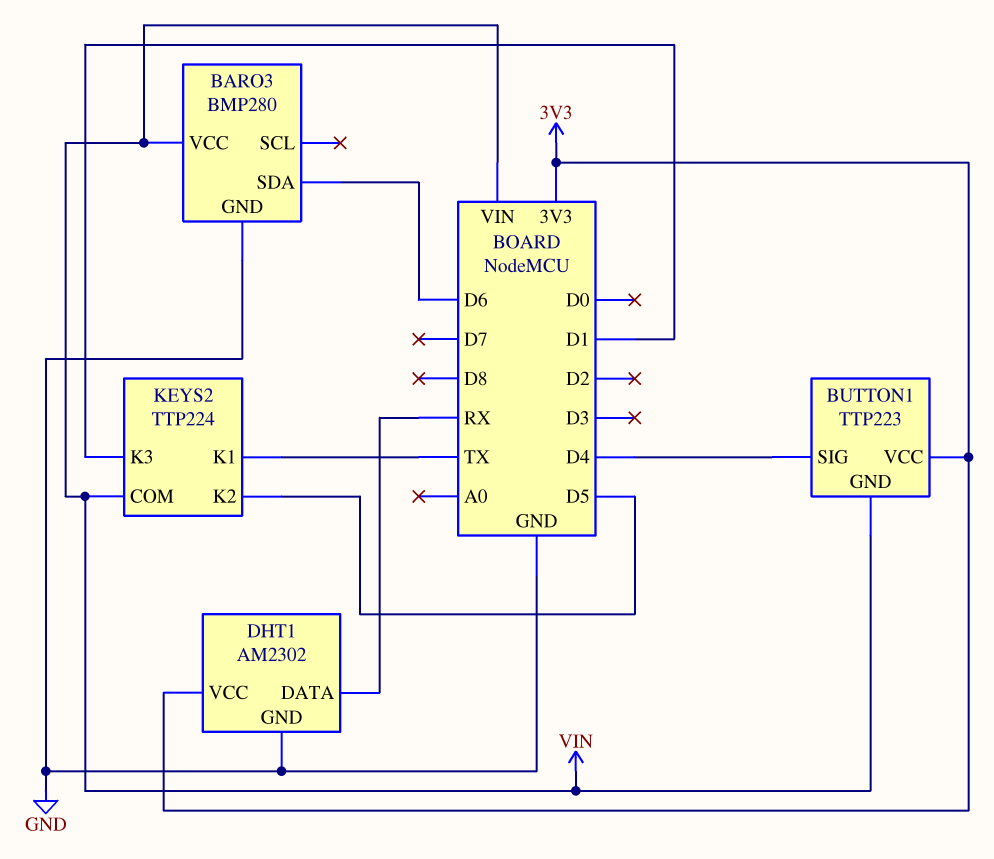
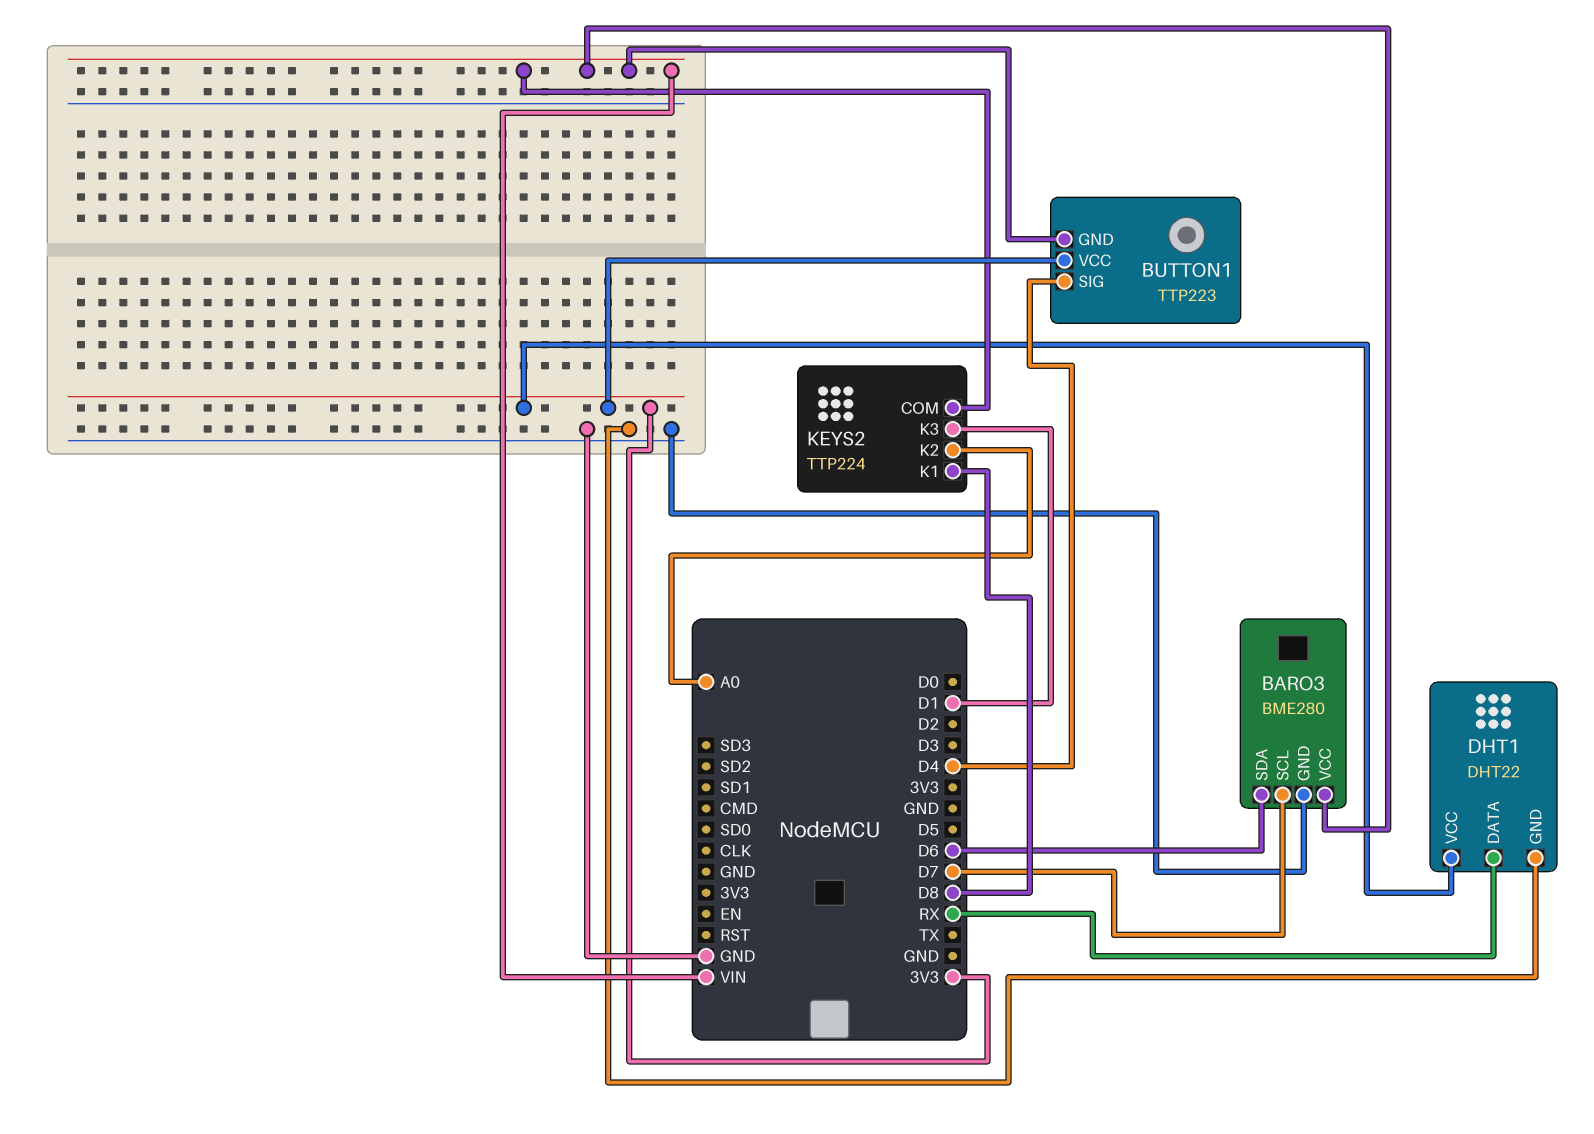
BARO3: BMP280 -> BME280
BARO3 pin SCL: none -> D7
DHT1: AM2302 -> DHT22
KEYS2 pin K1: TX -> D8
KEYS2 pin K2: D5 -> A0

